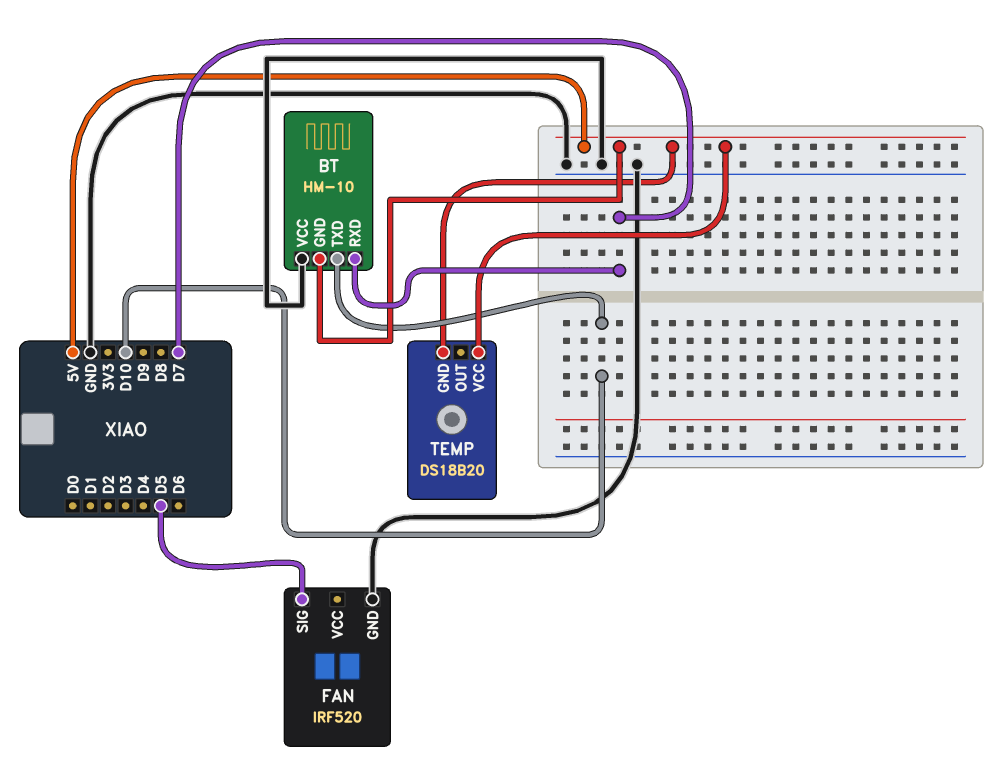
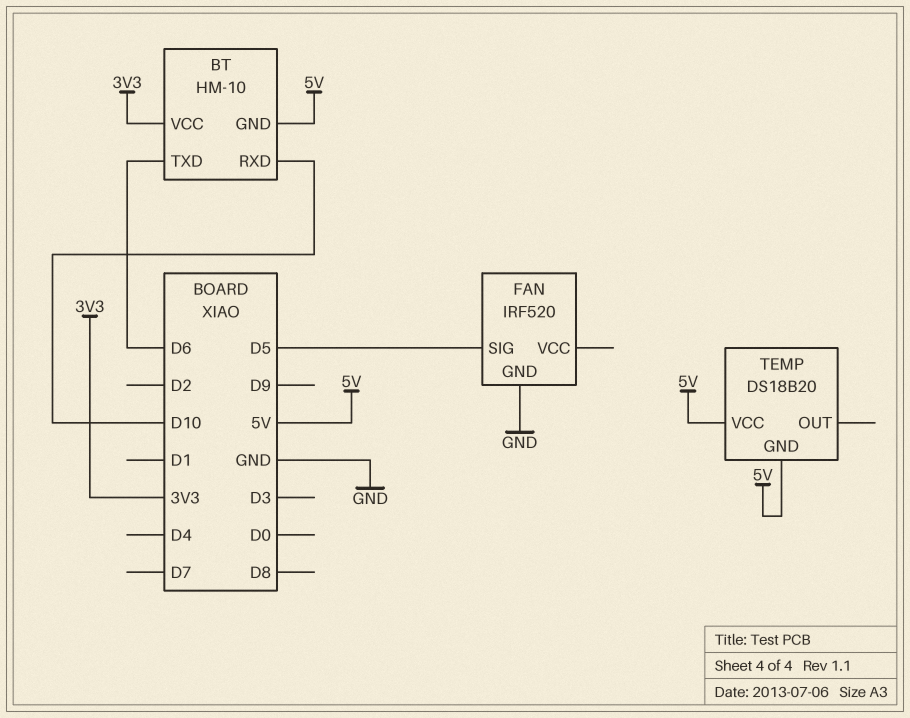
BT pin RXD: D7 -> D10
BT pin TXD: D10 -> D6
BT pin VCC: GND -> 3V3

